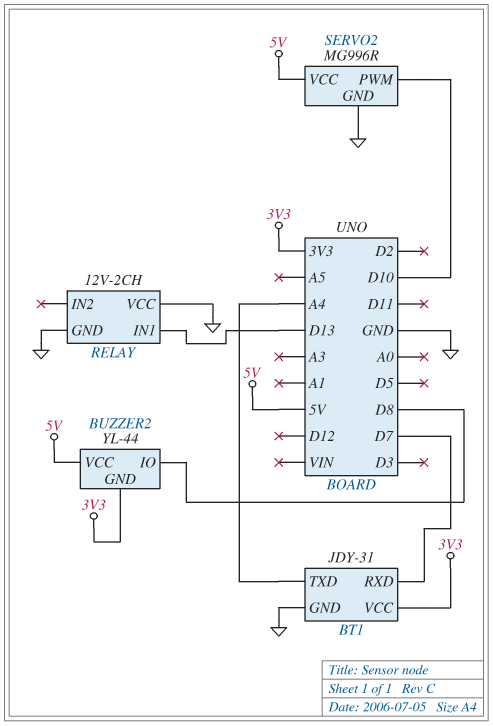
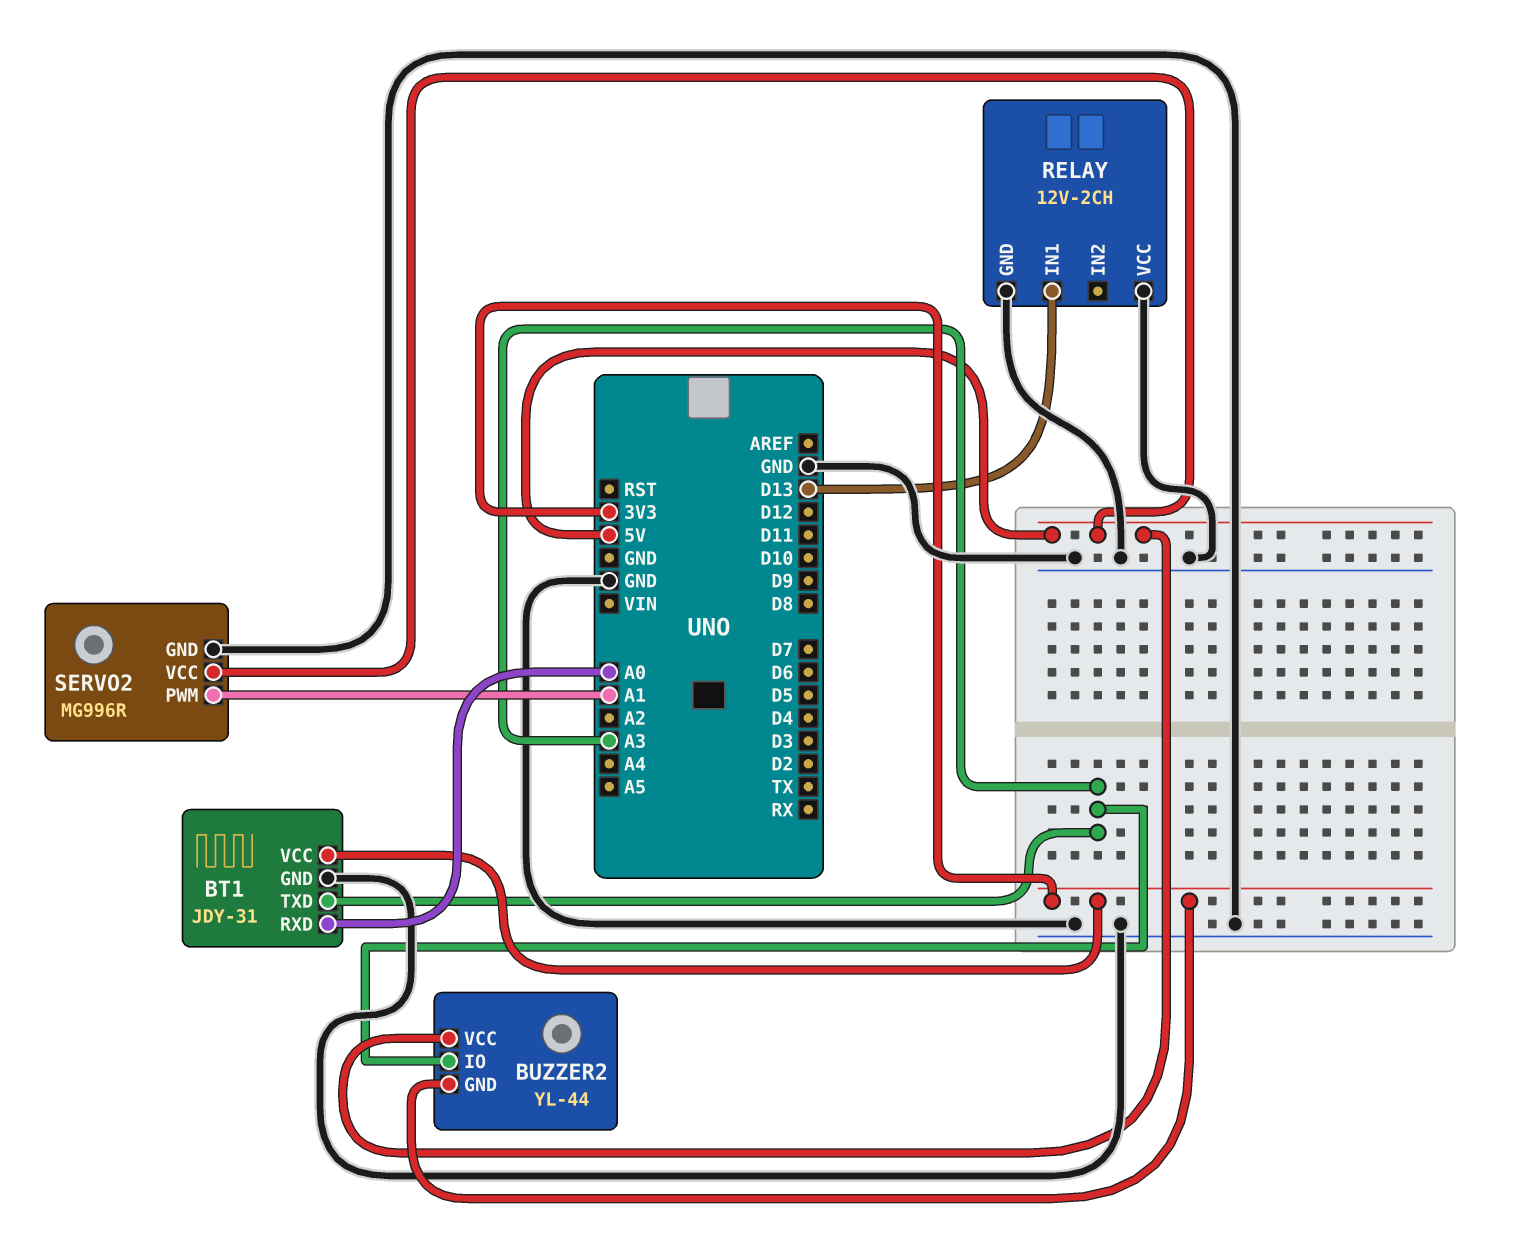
BT1 pin RXD: D7 -> A0
BT1 pin TXD: A4 -> A3
BUZZER2 pin IO: D8 -> A3
SERVO2 pin PWM: D10 -> A1

